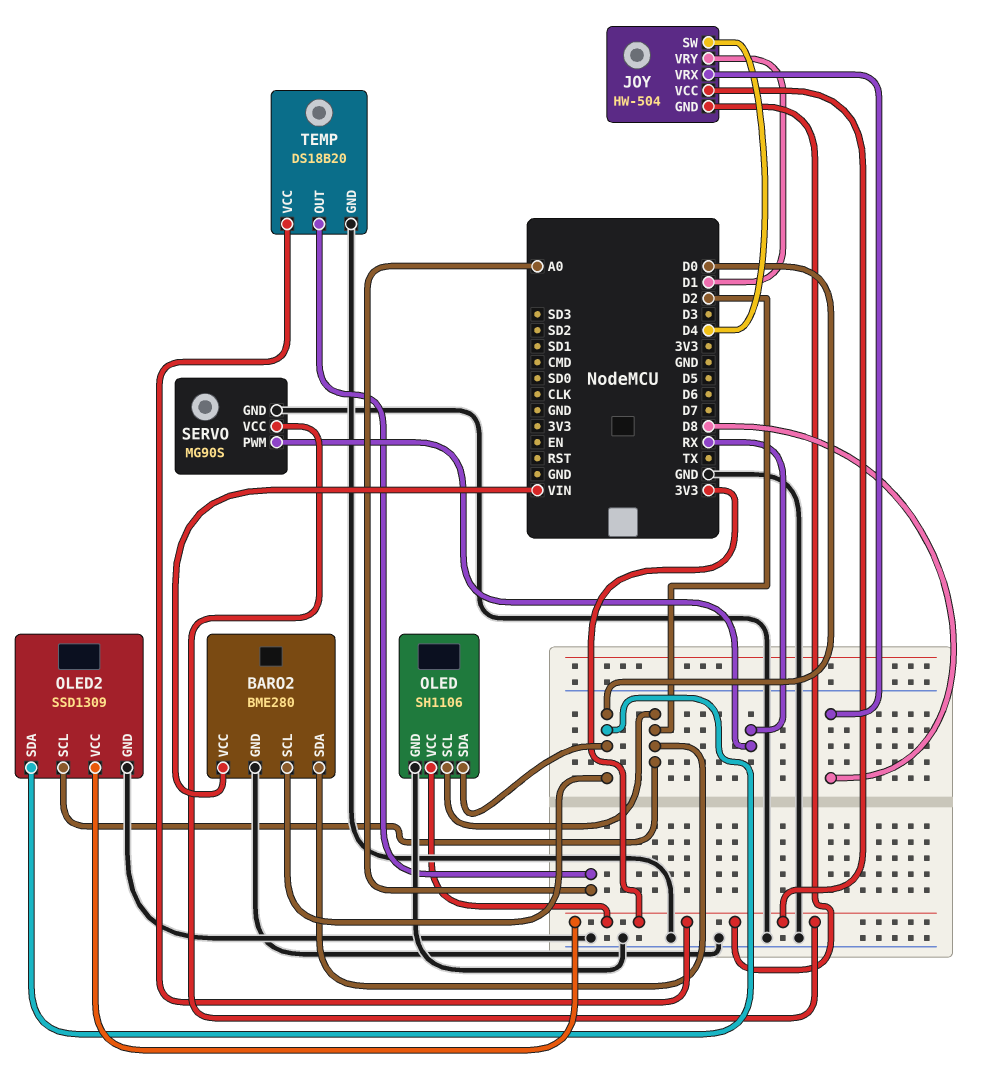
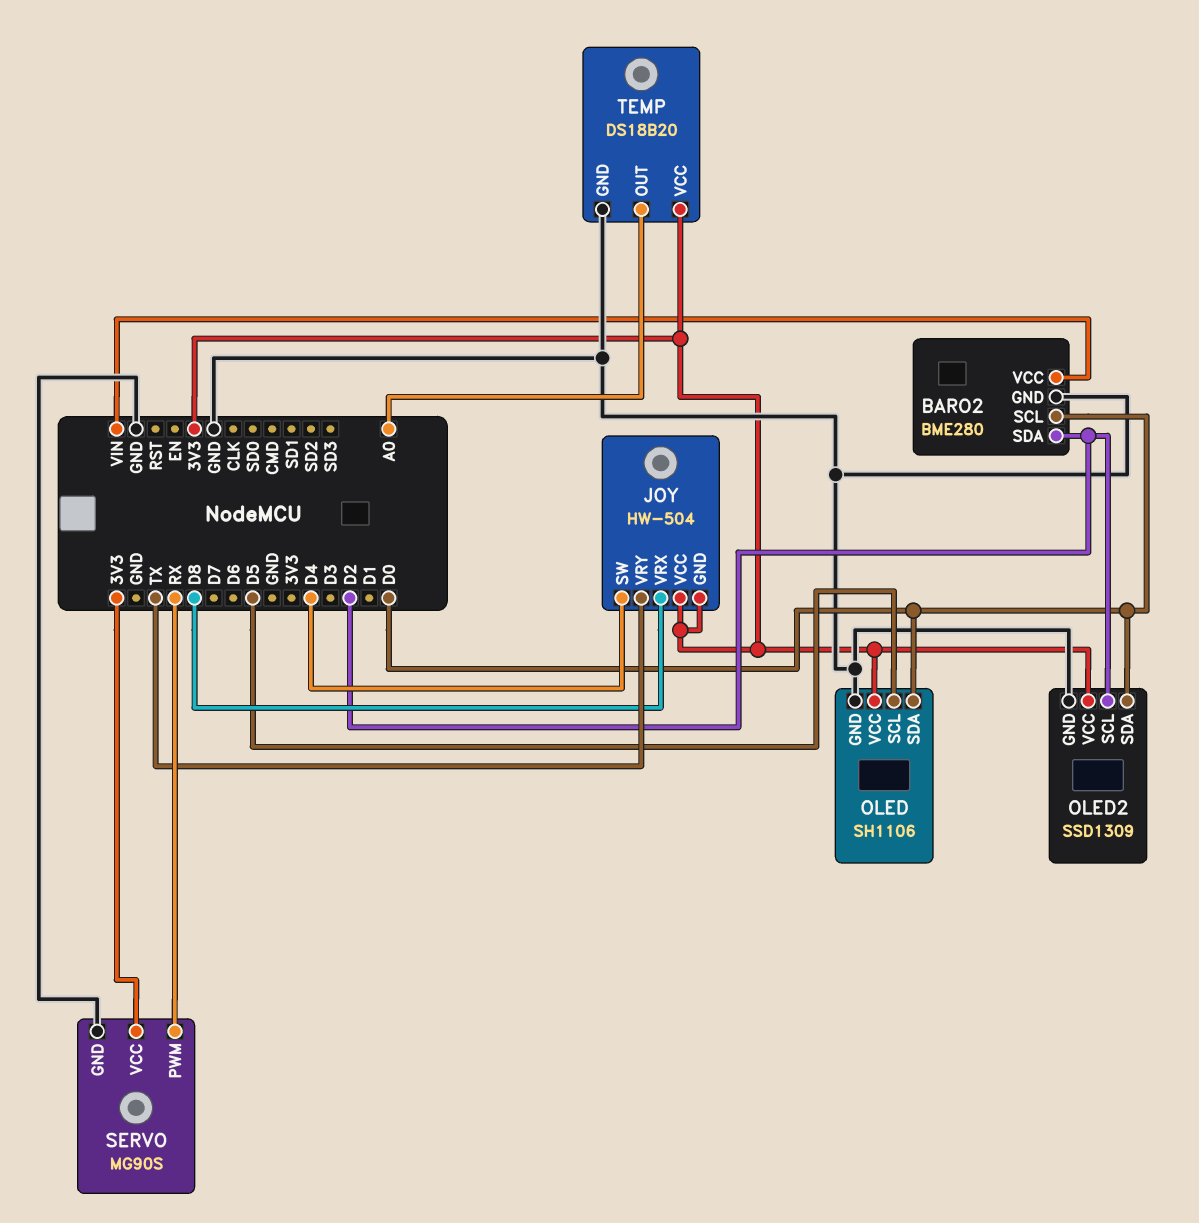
JOY pin VRY: D1 -> TX
OLED pin SCL: D2 -> D5

